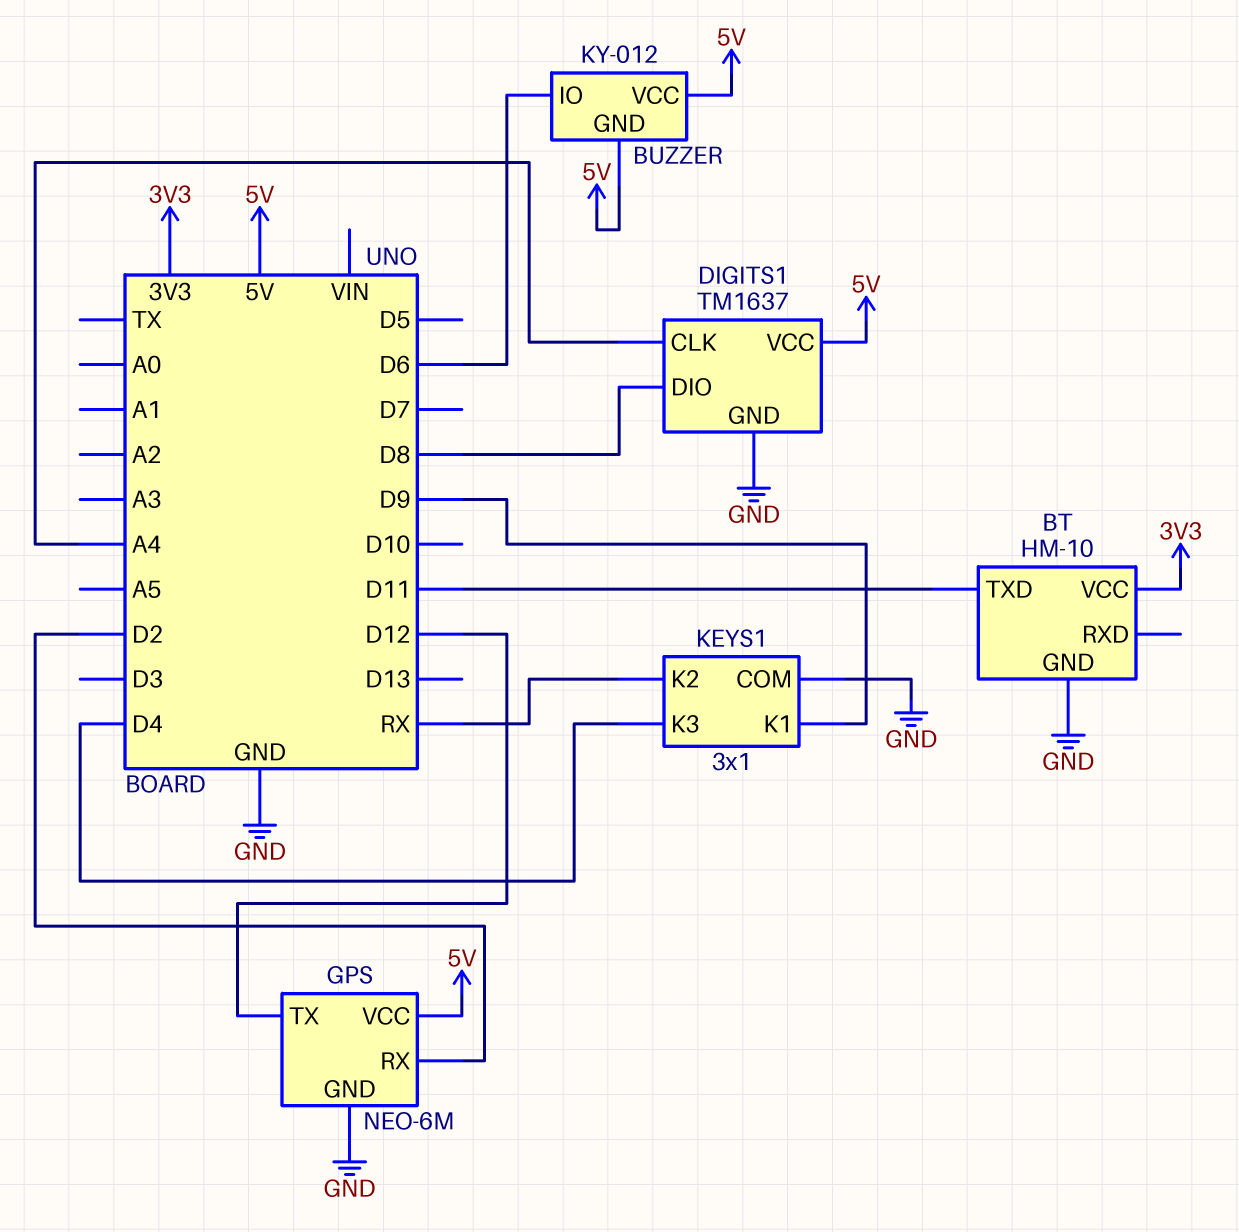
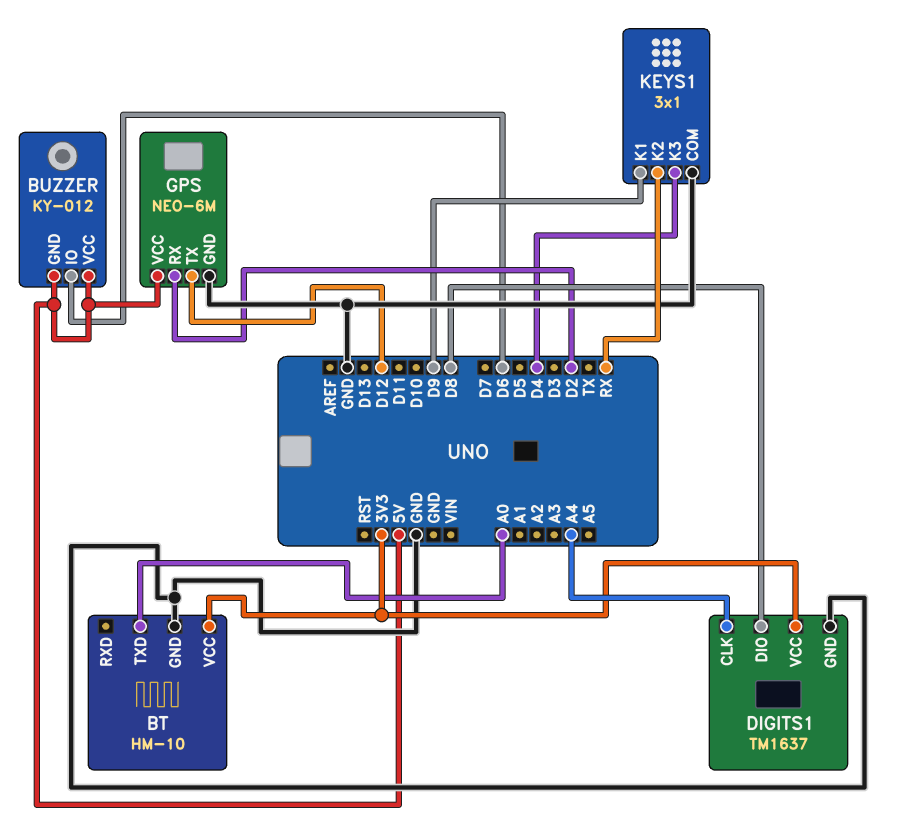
BT pin TXD: D11 -> A0
DIGITS1 pin VCC: 5V -> 3V3

